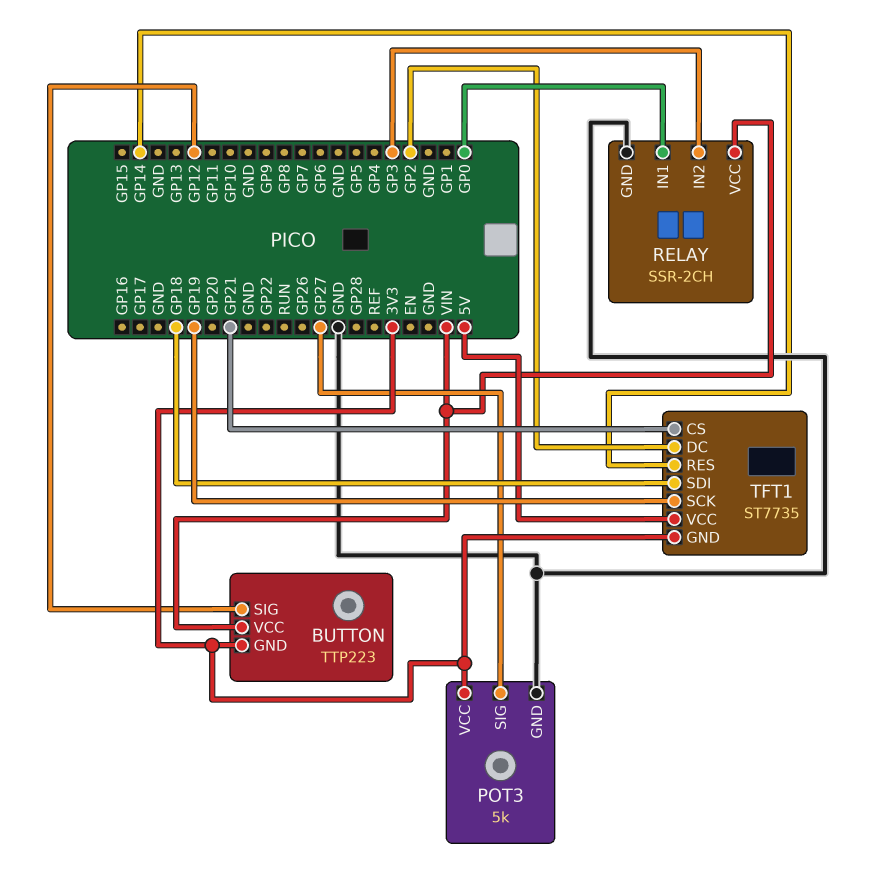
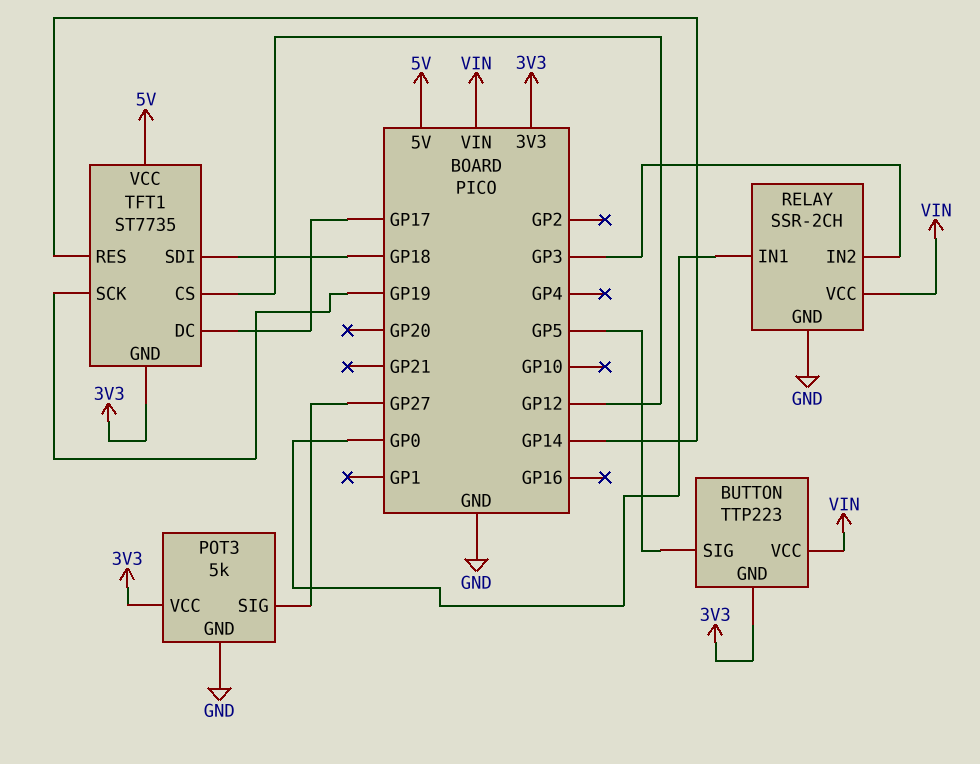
BUTTON pin SIG: GP12 -> GP5
TFT1 pin CS: GP21 -> GP12
TFT1 pin DC: GP2 -> GP17

